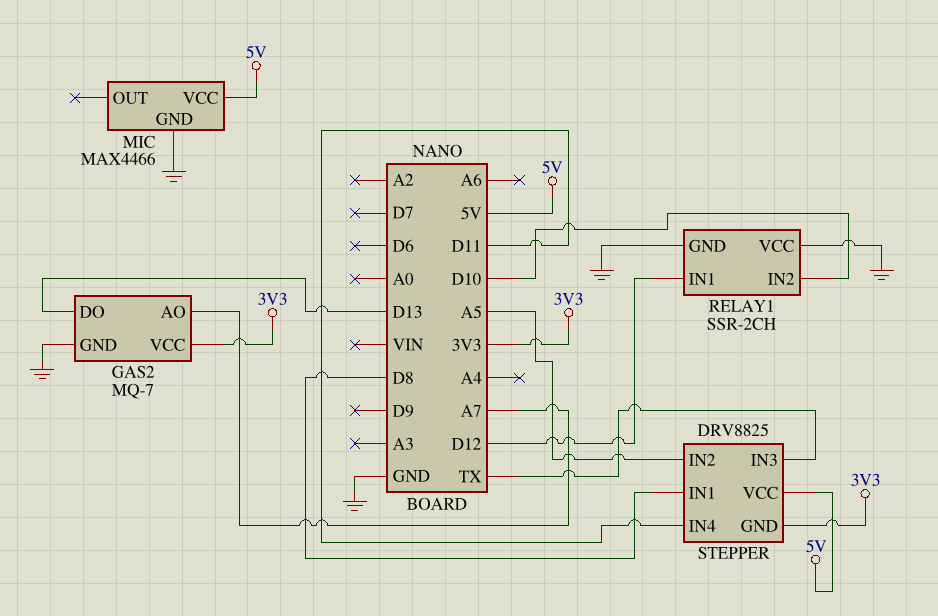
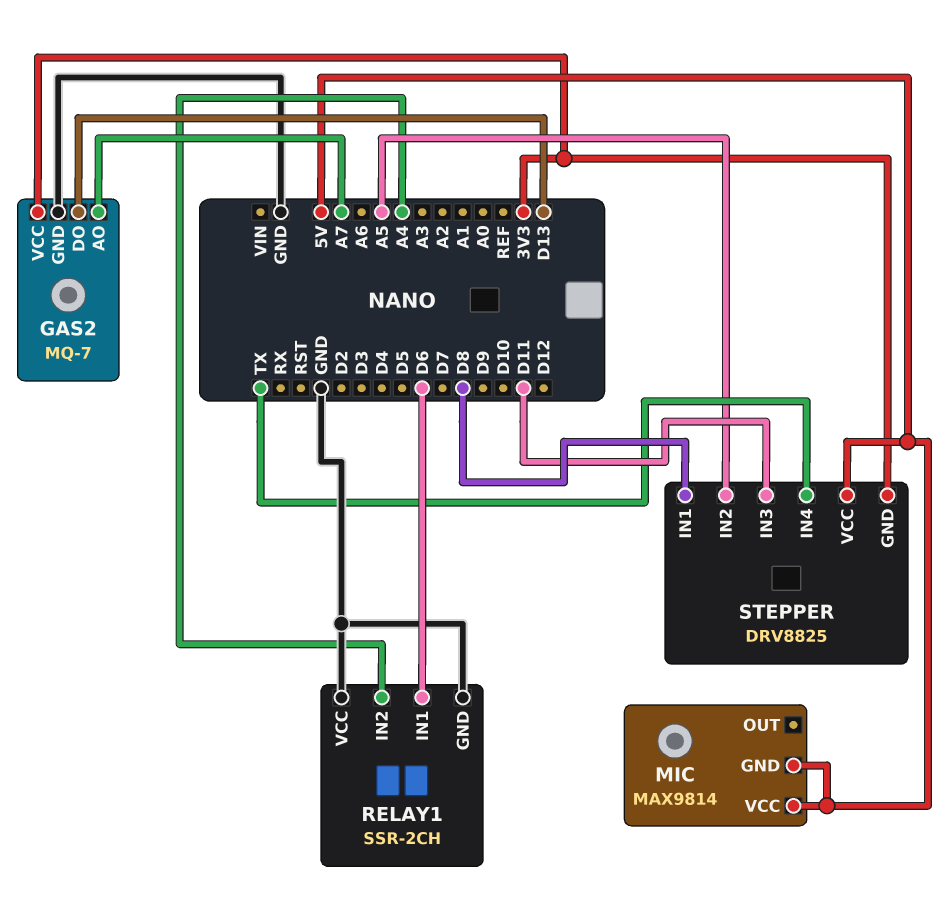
MIC: MAX4466 -> MAX9814
MIC pin GND: GND -> 5V
RELAY1 pin IN1: D12 -> D6
RELAY1 pin IN2: D10 -> A4
STEPPER pin IN3: TX -> D11
STEPPER pin IN4: D11 -> TX

